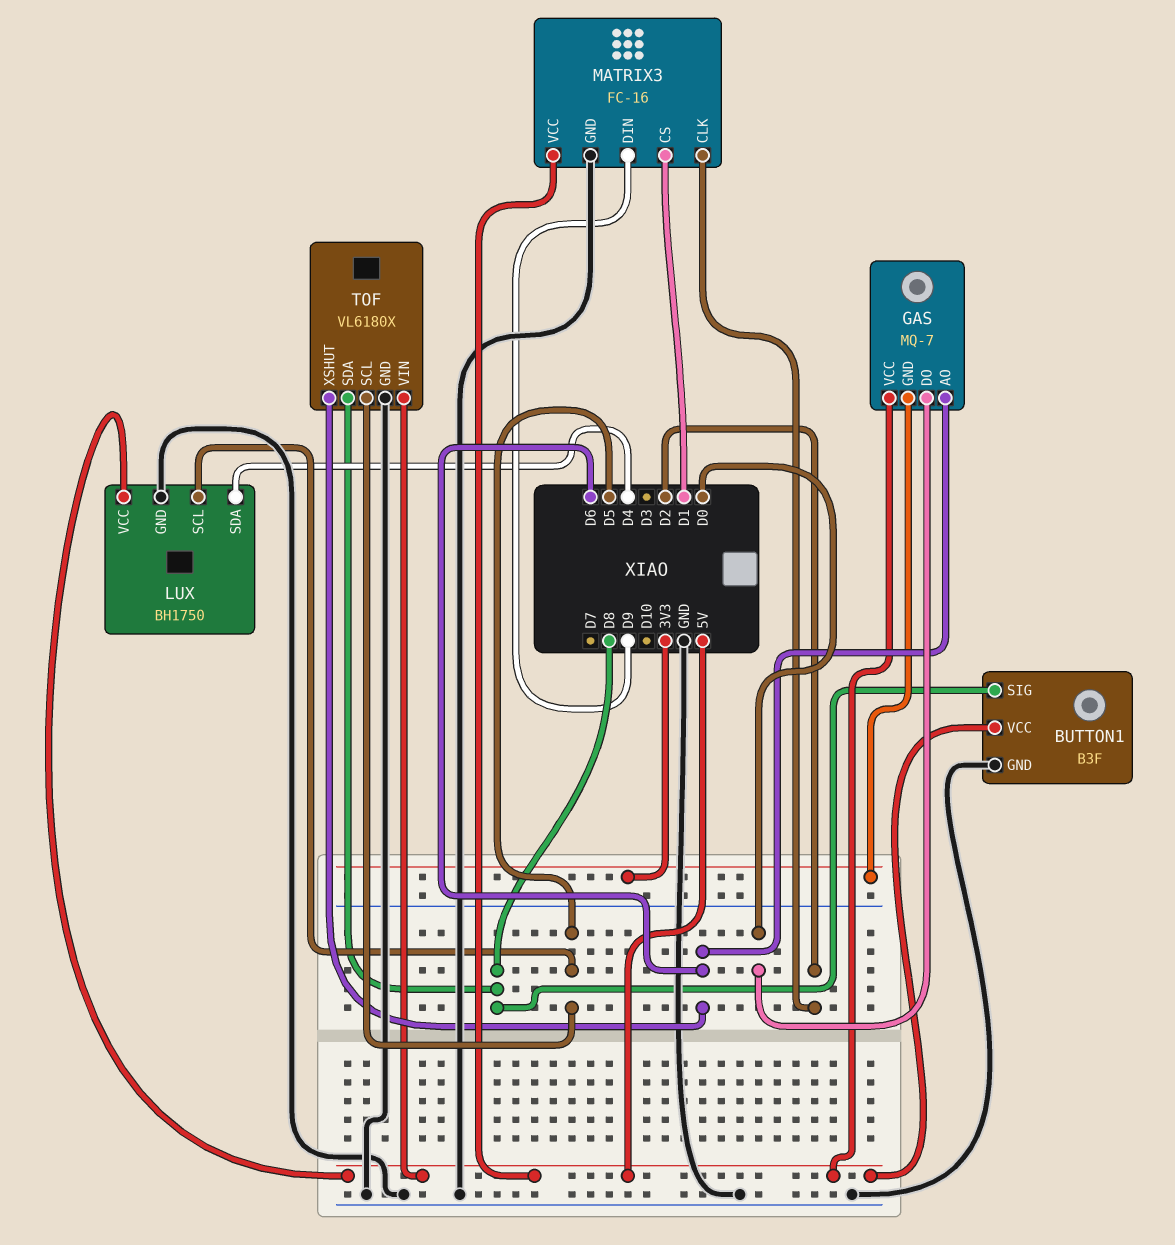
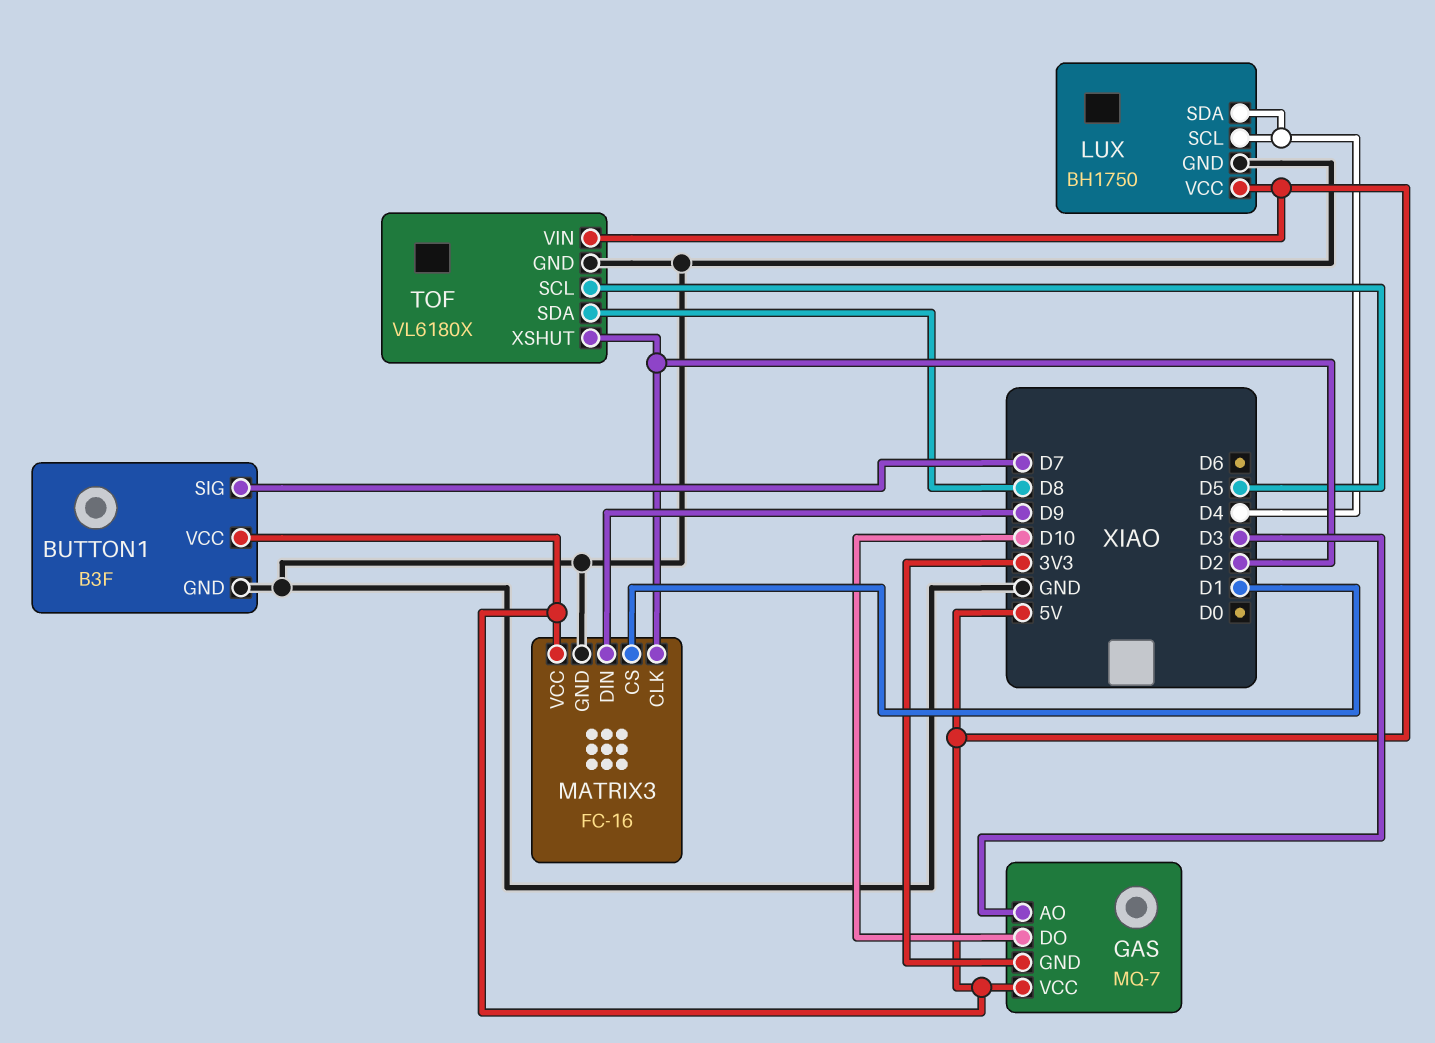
BUTTON1 pin SIG: D8 -> D7
GAS pin AO: D6 -> D3
GAS pin DO: D0 -> D10
LUX pin SCL: D5 -> D4
TOF pin XSHUT: D6 -> D2

